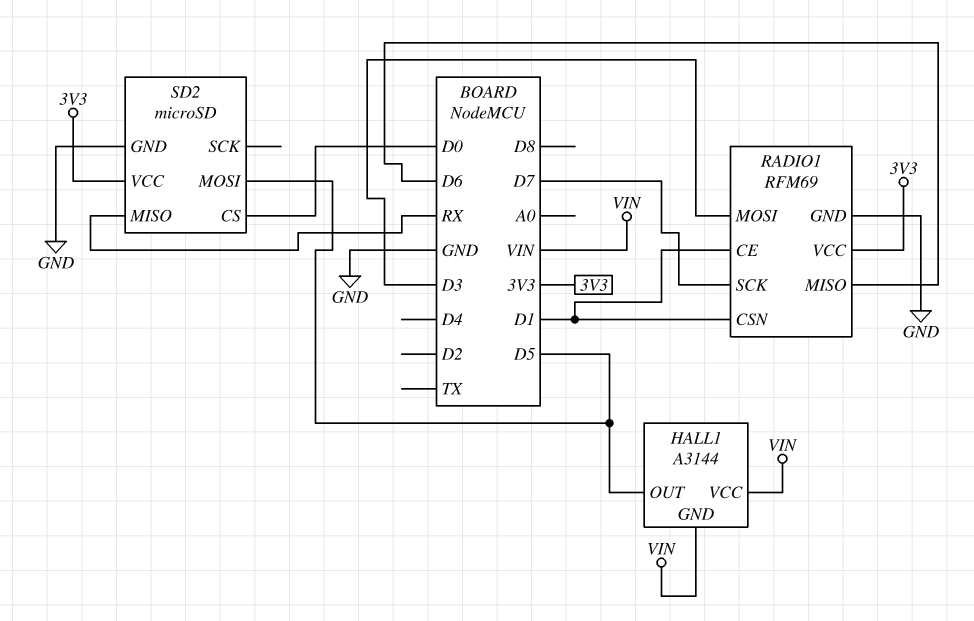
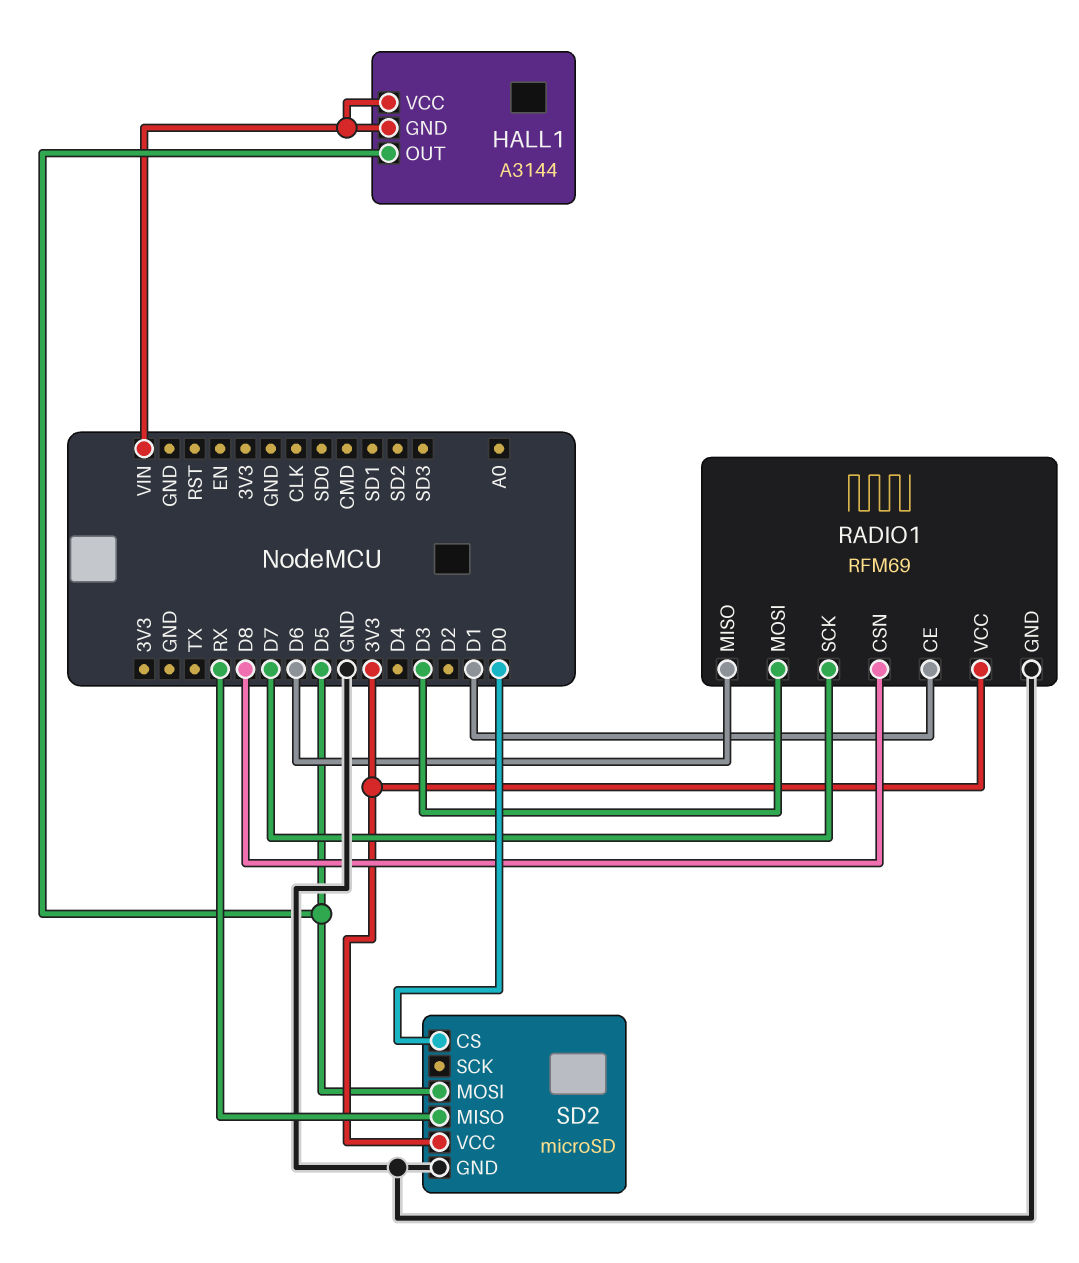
RADIO1 pin CSN: D1 -> D8

